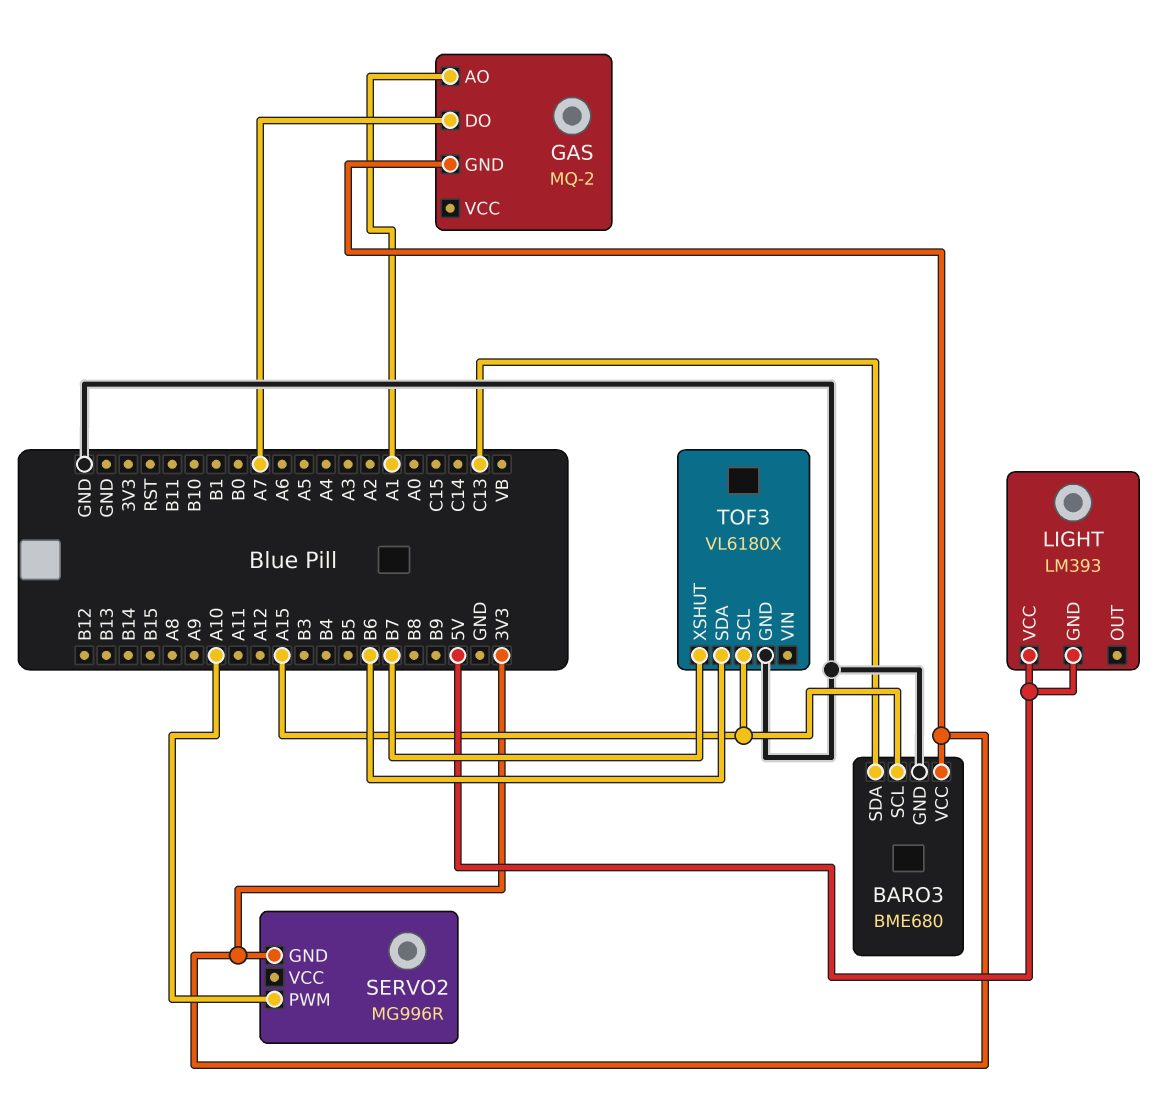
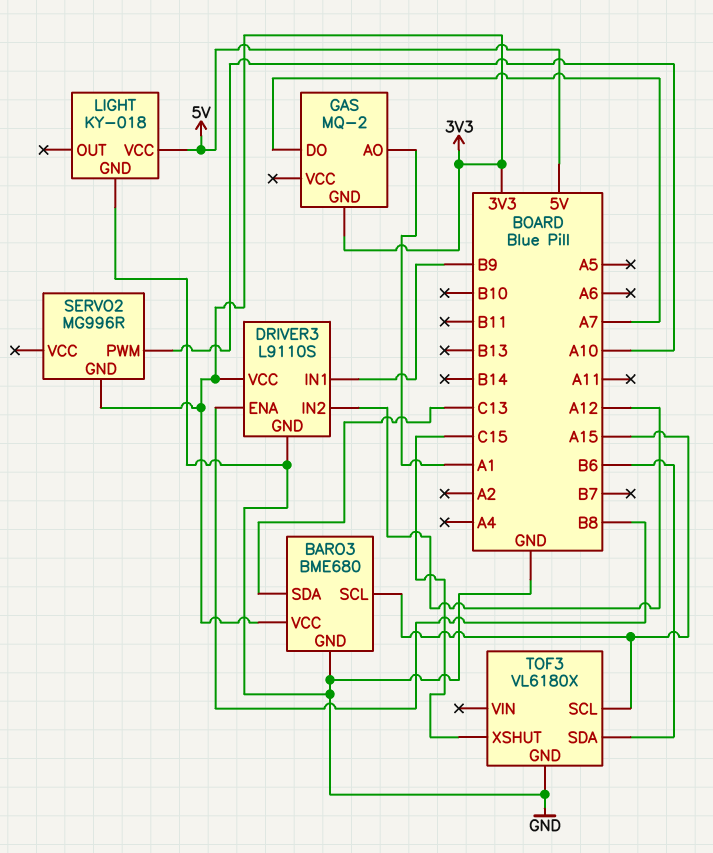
DRIVER3: none -> L9110S
DRIVER3 pin ENA: none -> B8
DRIVER3 pin GND: none -> GND
DRIVER3 pin IN1: none -> B9
DRIVER3 pin IN2: none -> A12
DRIVER3 pin VCC: none -> 3V3
LIGHT: LM393 -> KY-018
LIGHT pin GND: 5V -> GND
TOF3 pin XSHUT: B7 -> C15

